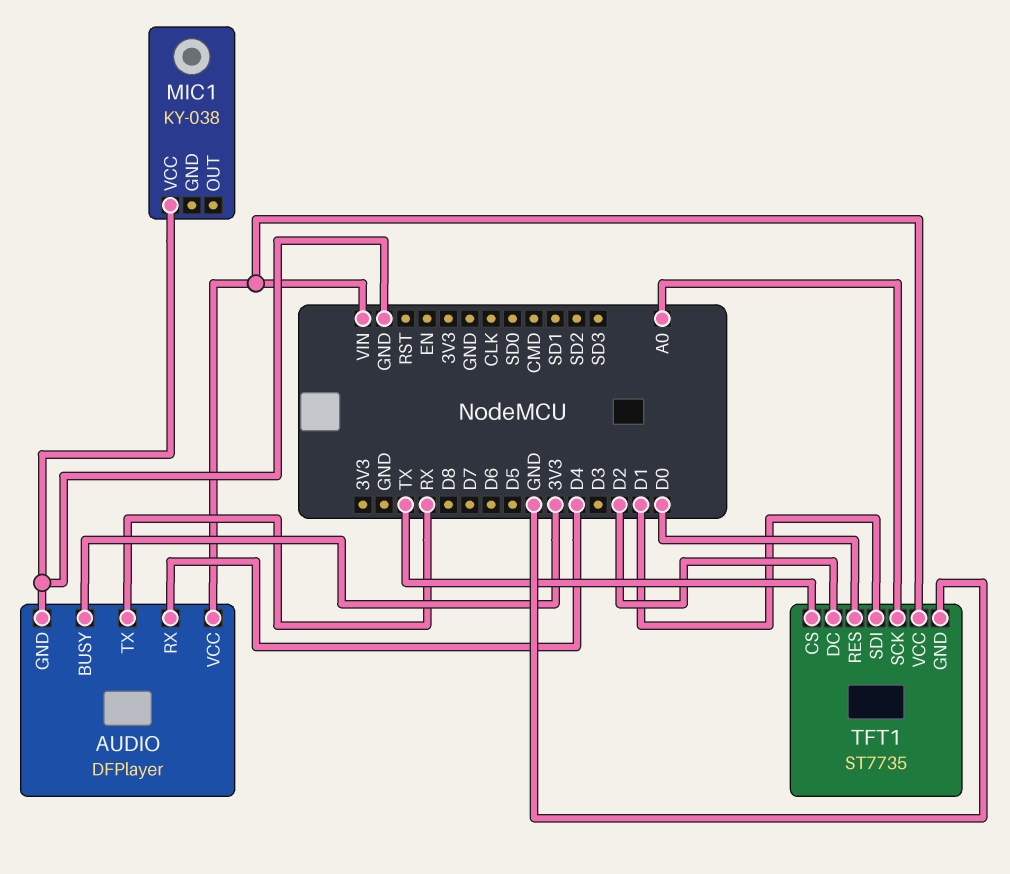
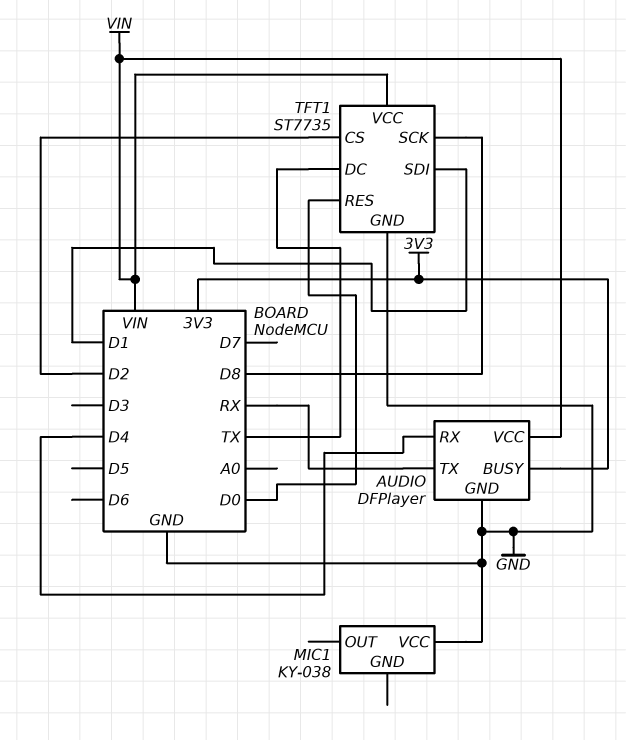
TFT1 pin CS: TX -> D2
TFT1 pin DC: D2 -> TX
TFT1 pin SCK: A0 -> D8

